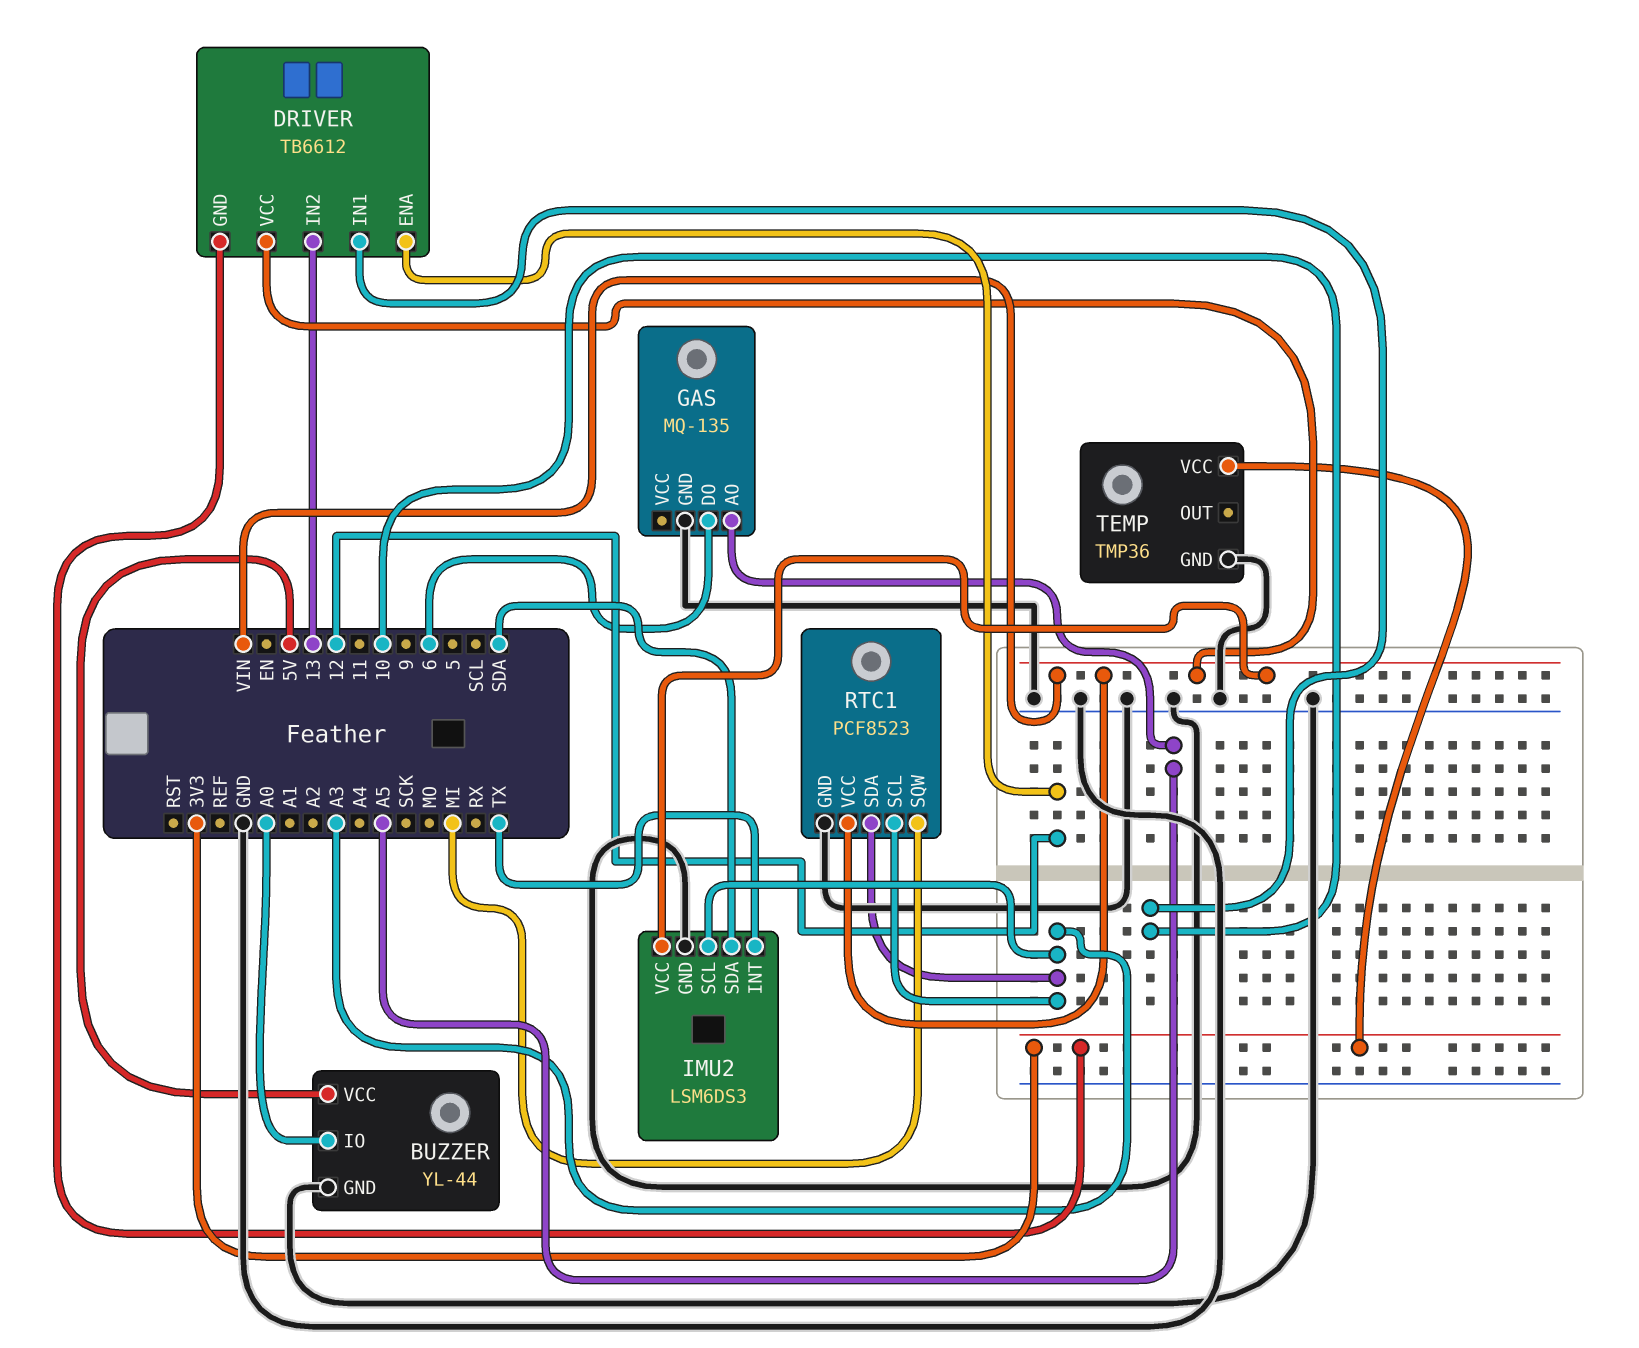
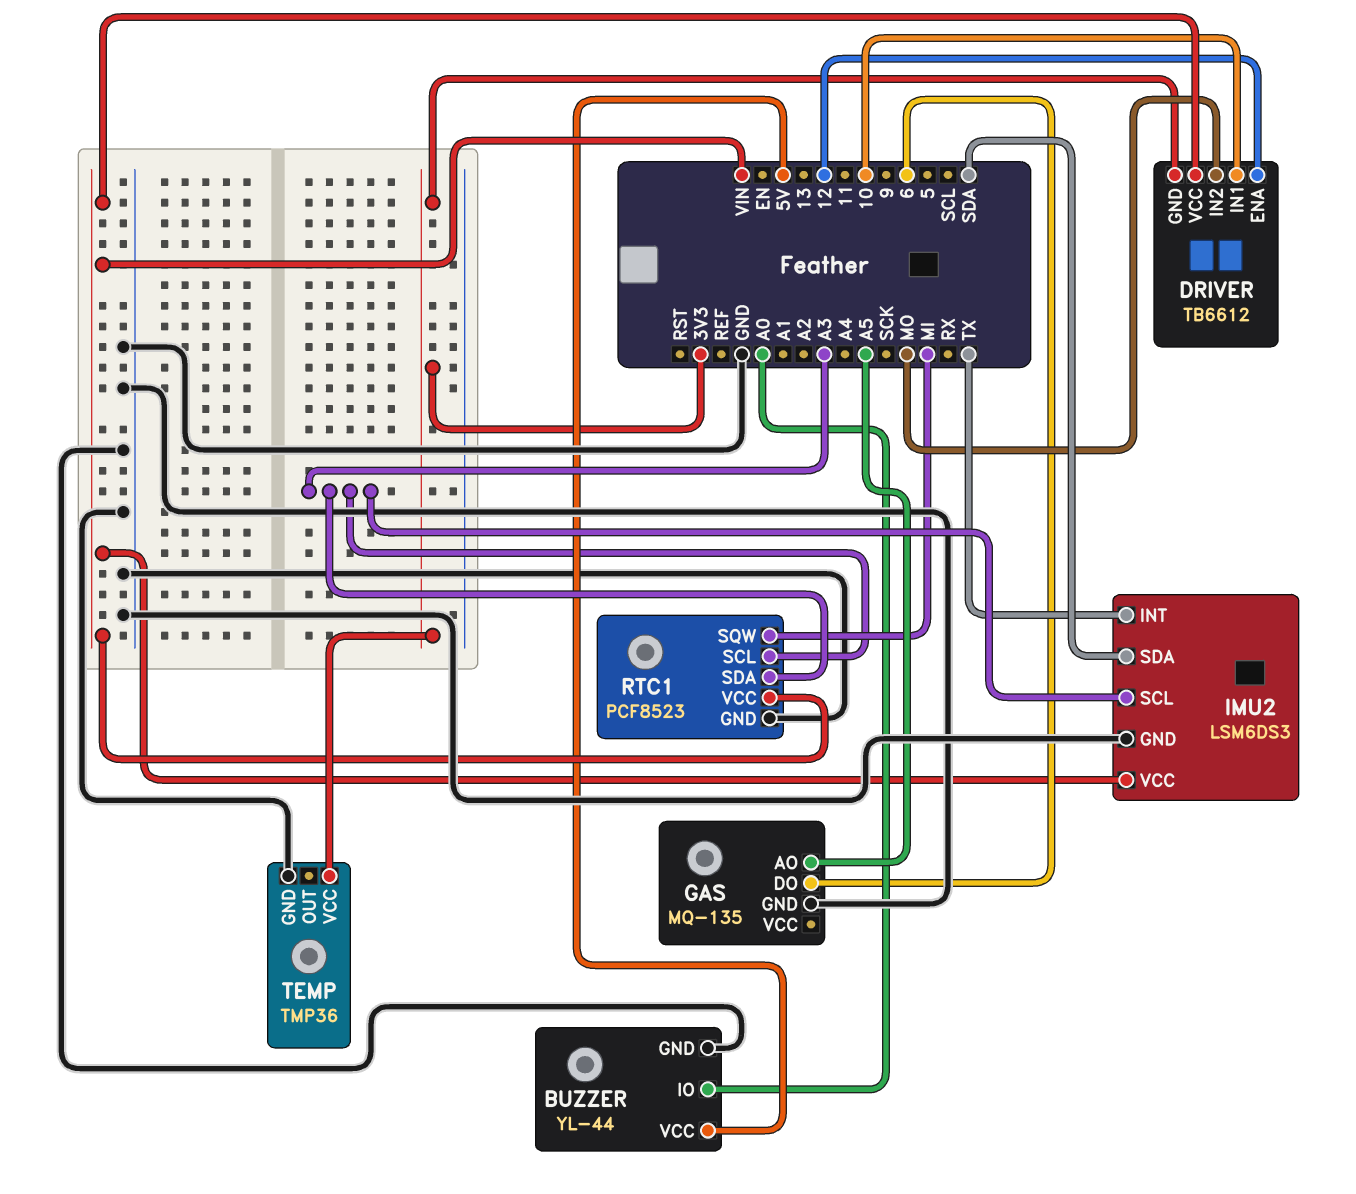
DRIVER pin IN2: 13 -> MO

